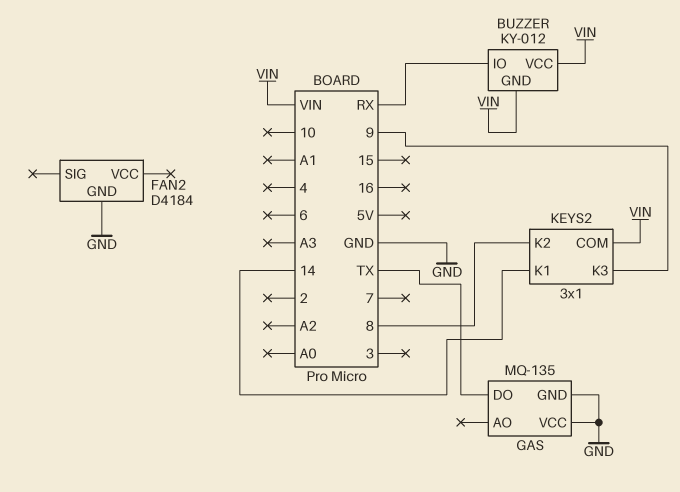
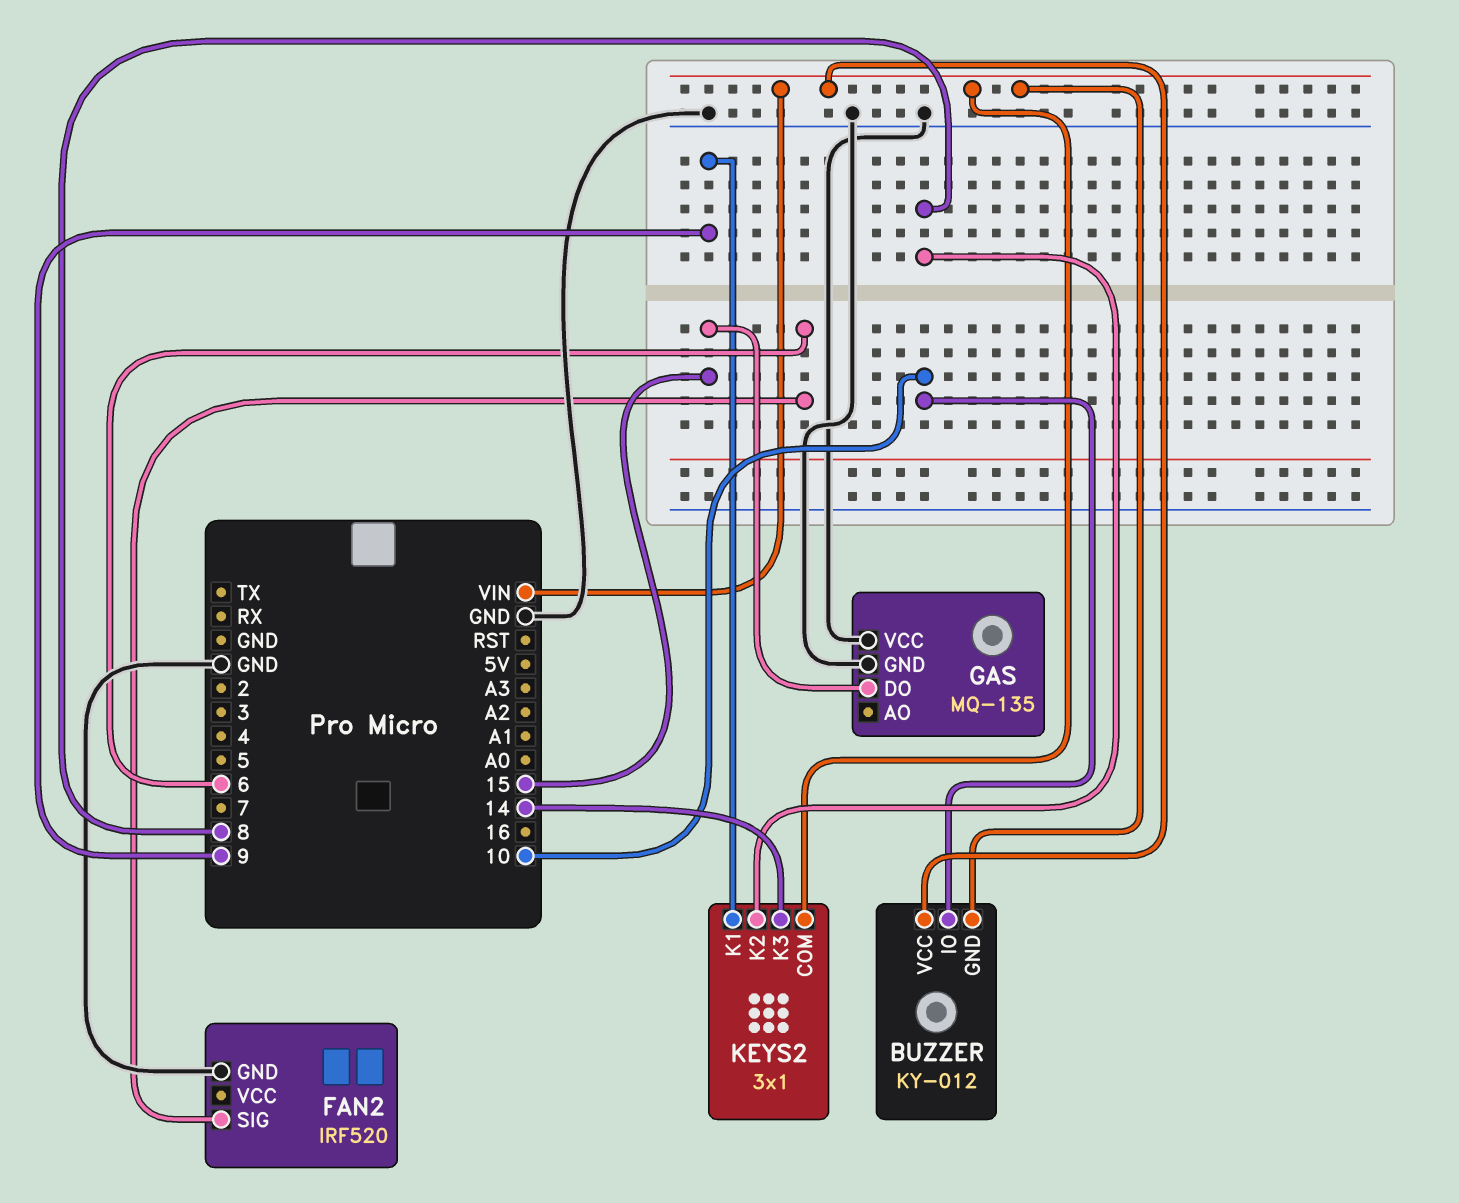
BUZZER pin IO: RX -> 10
FAN2: D4184 -> IRF520
FAN2 pin SIG: none -> 6
GAS pin DO: TX -> 15
KEYS2 pin K1: 14 -> 9
KEYS2 pin K3: 9 -> 14

